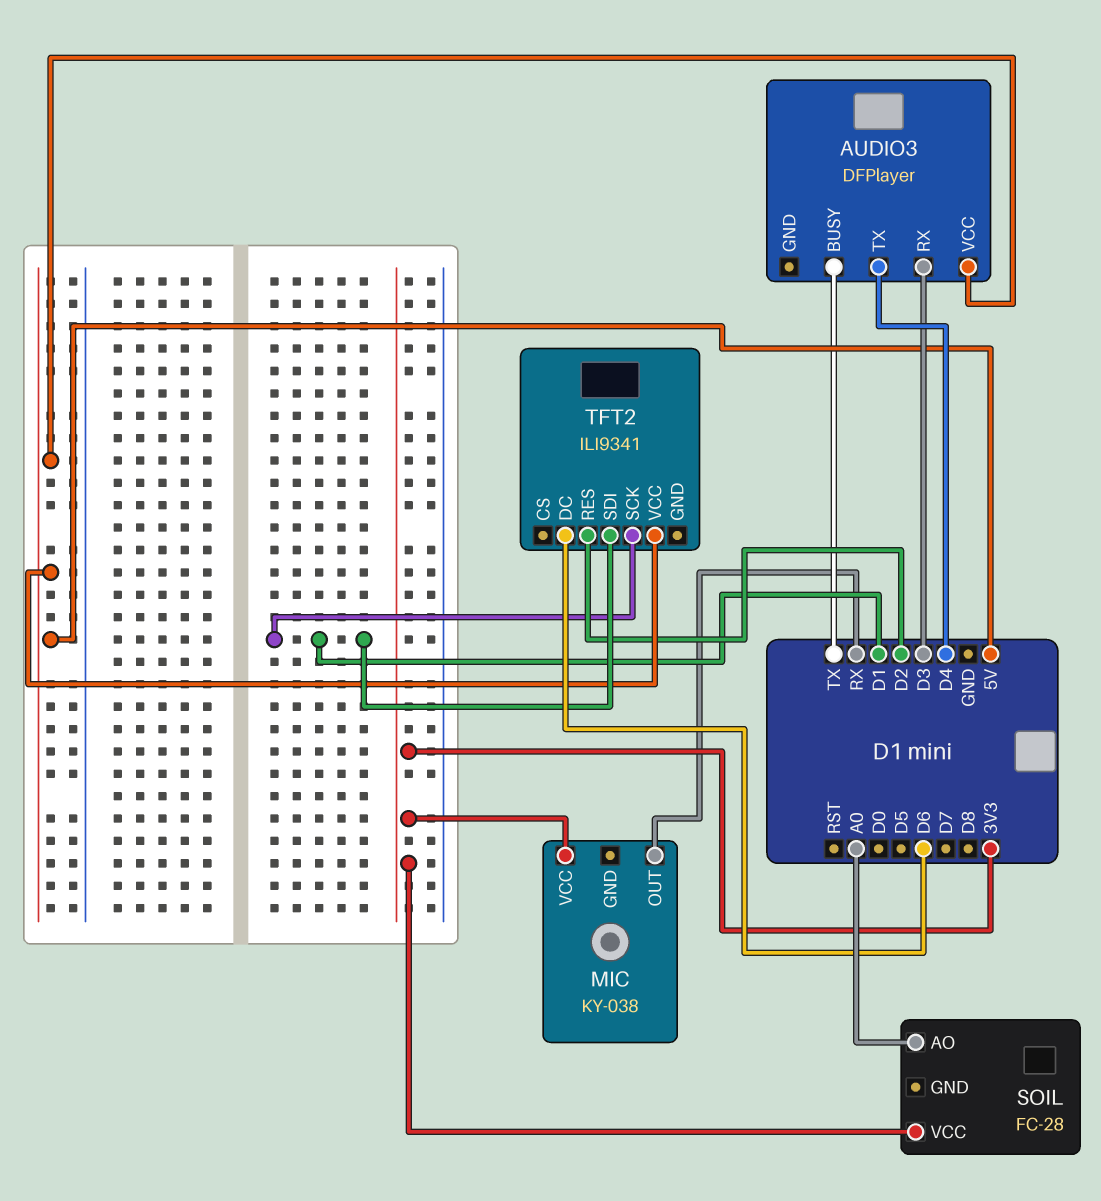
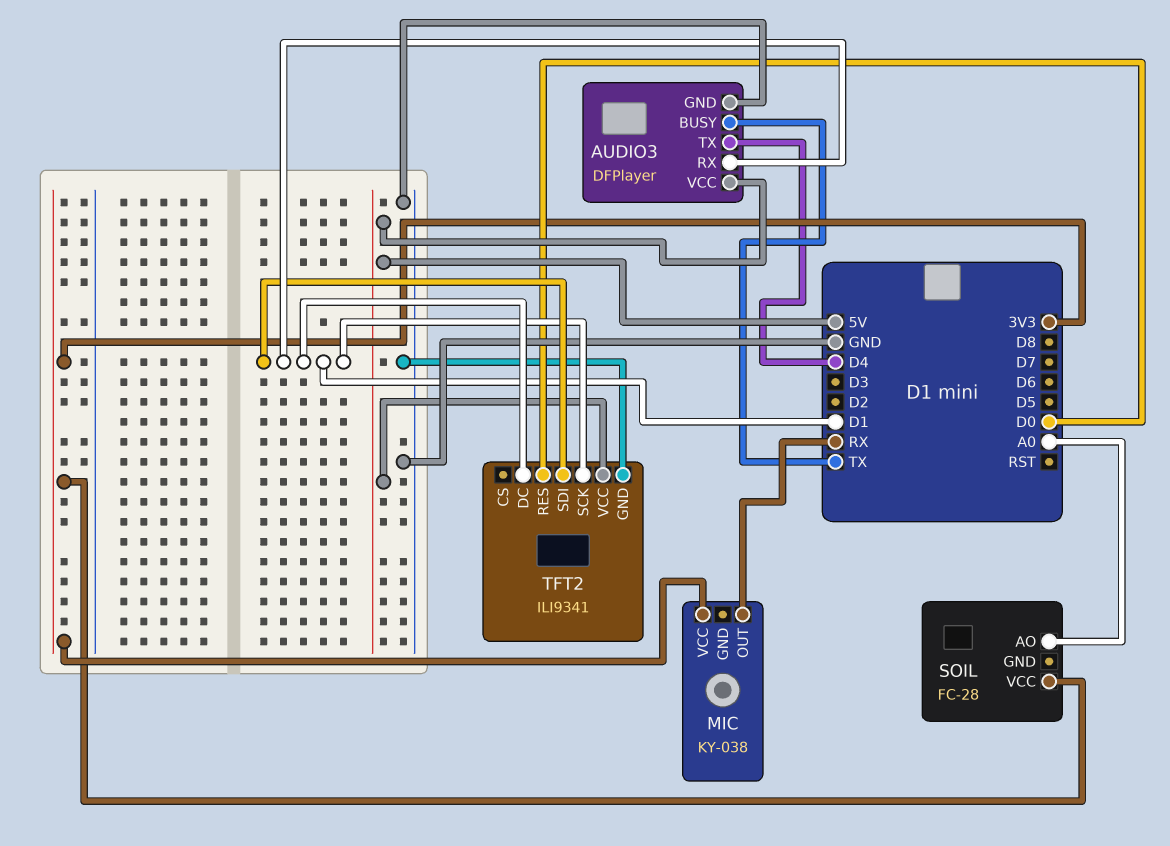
AUDIO3 pin GND: none -> GND
AUDIO3 pin RX: D3 -> D1
TFT2 pin DC: D6 -> D1
TFT2 pin GND: none -> GND
TFT2 pin RES: D2 -> D0

